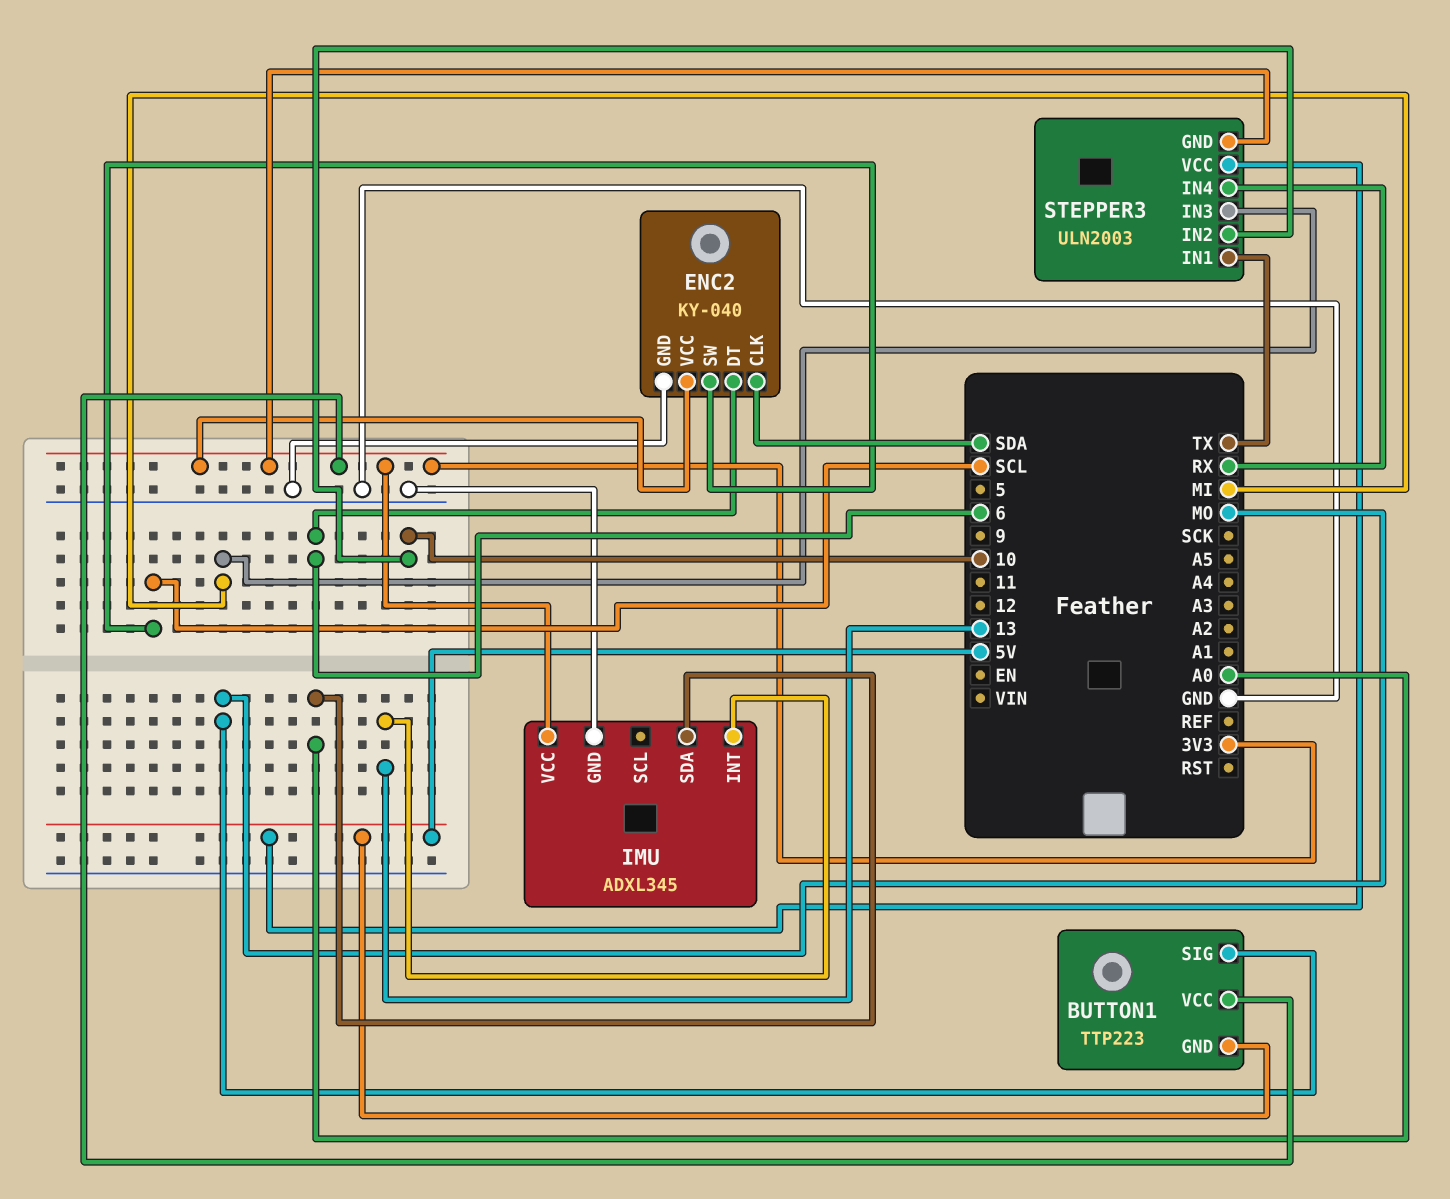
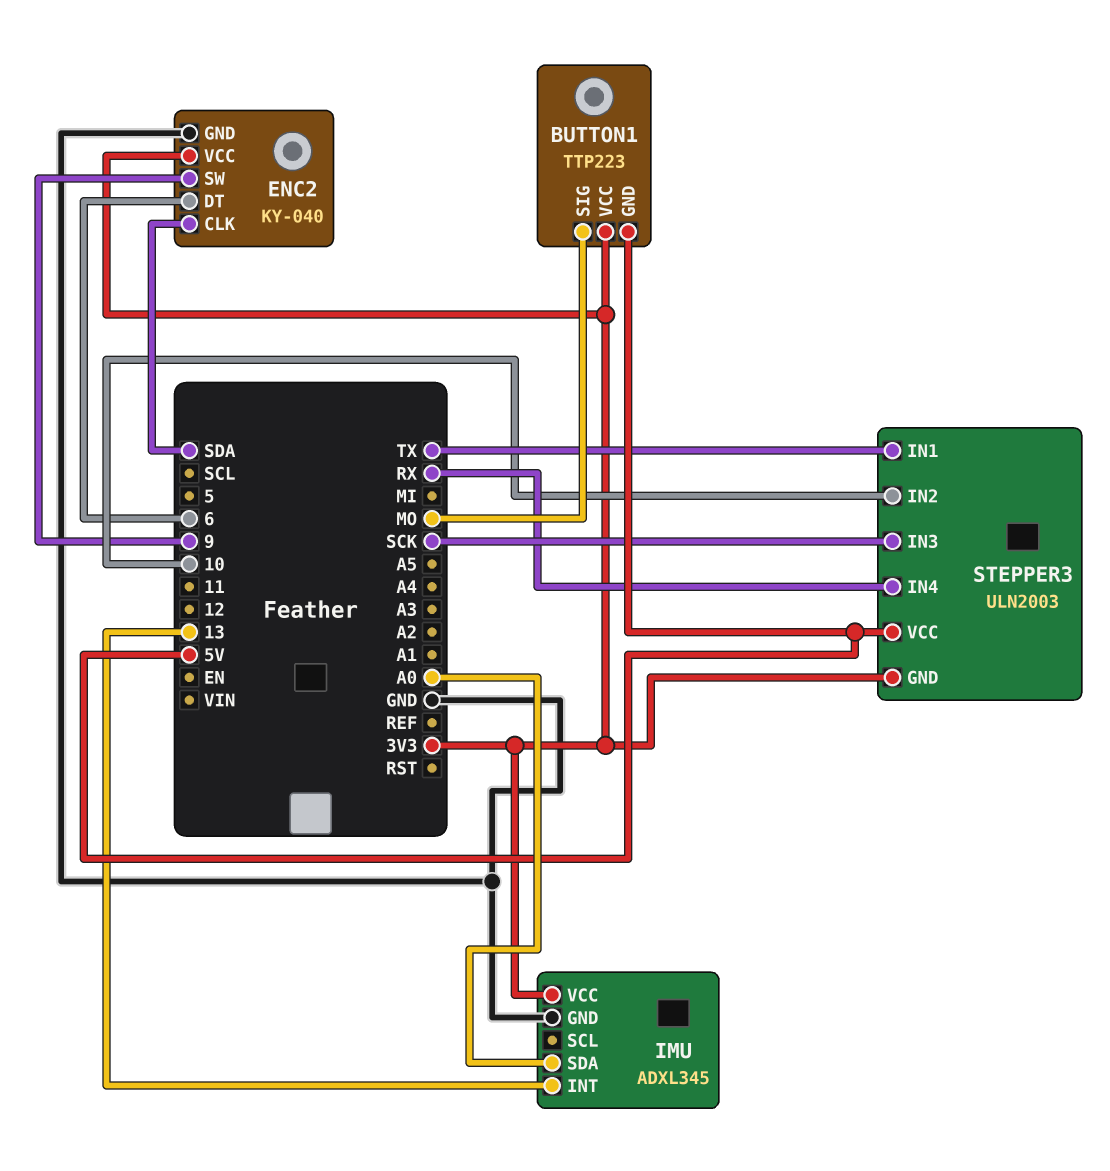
ENC2 pin SW: SCL -> 9
STEPPER3 pin IN3: MI -> SCK

